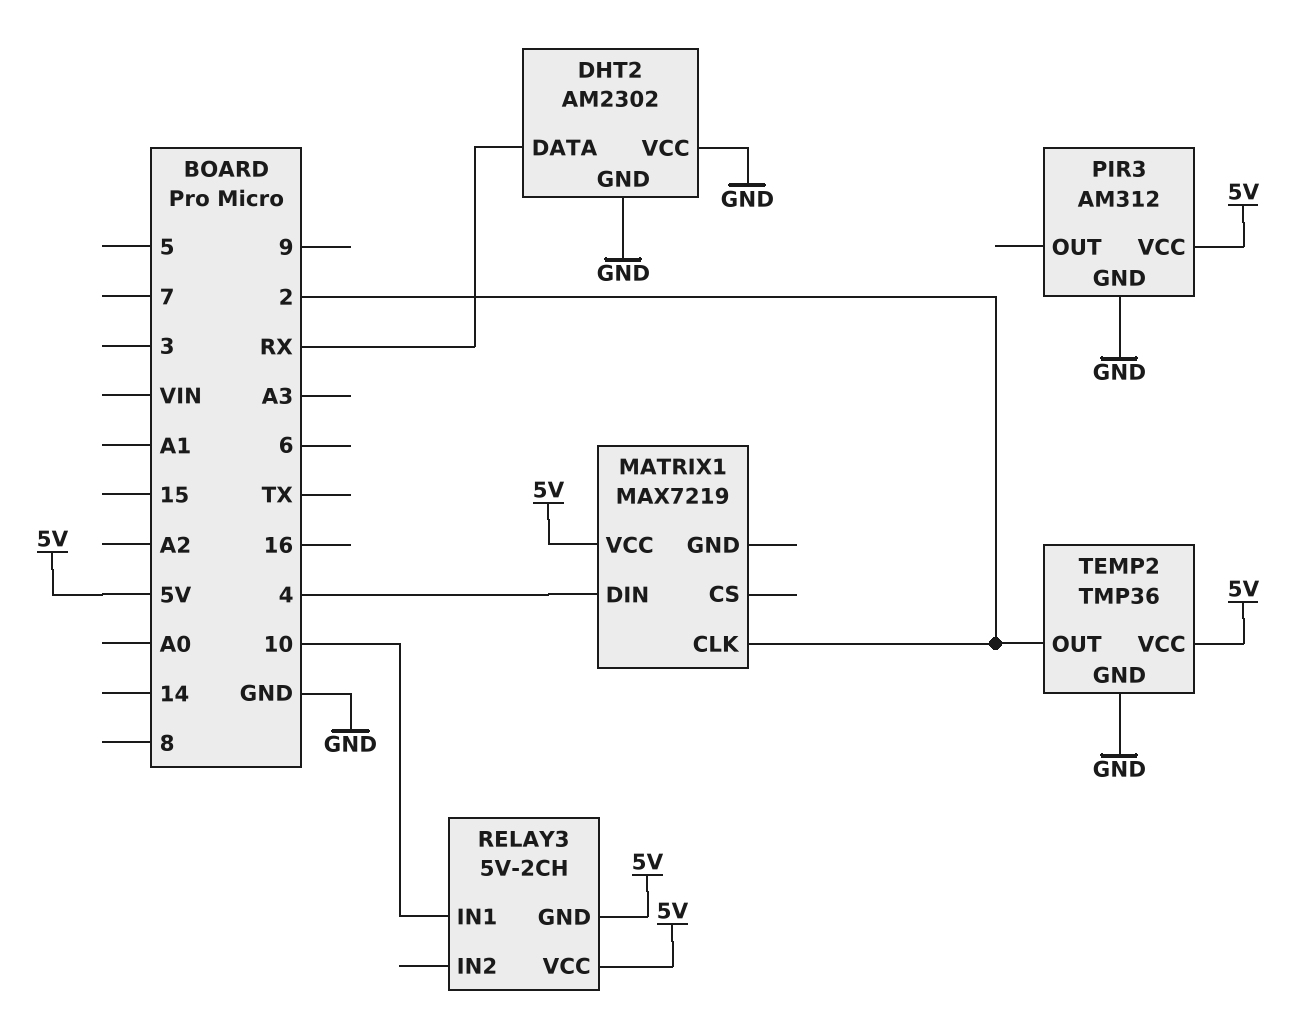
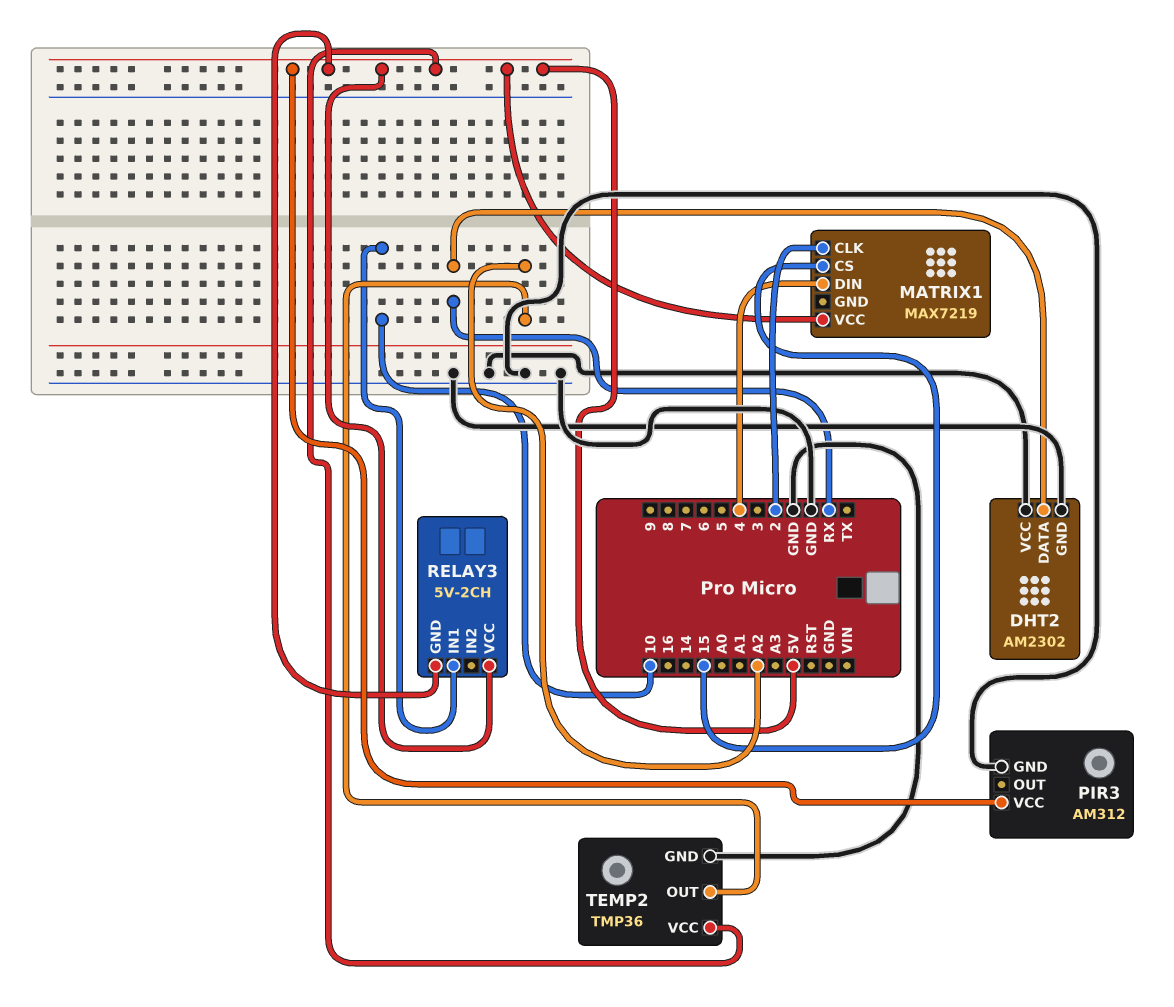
MATRIX1 pin CS: none -> 15
TEMP2 pin OUT: 2 -> A2

